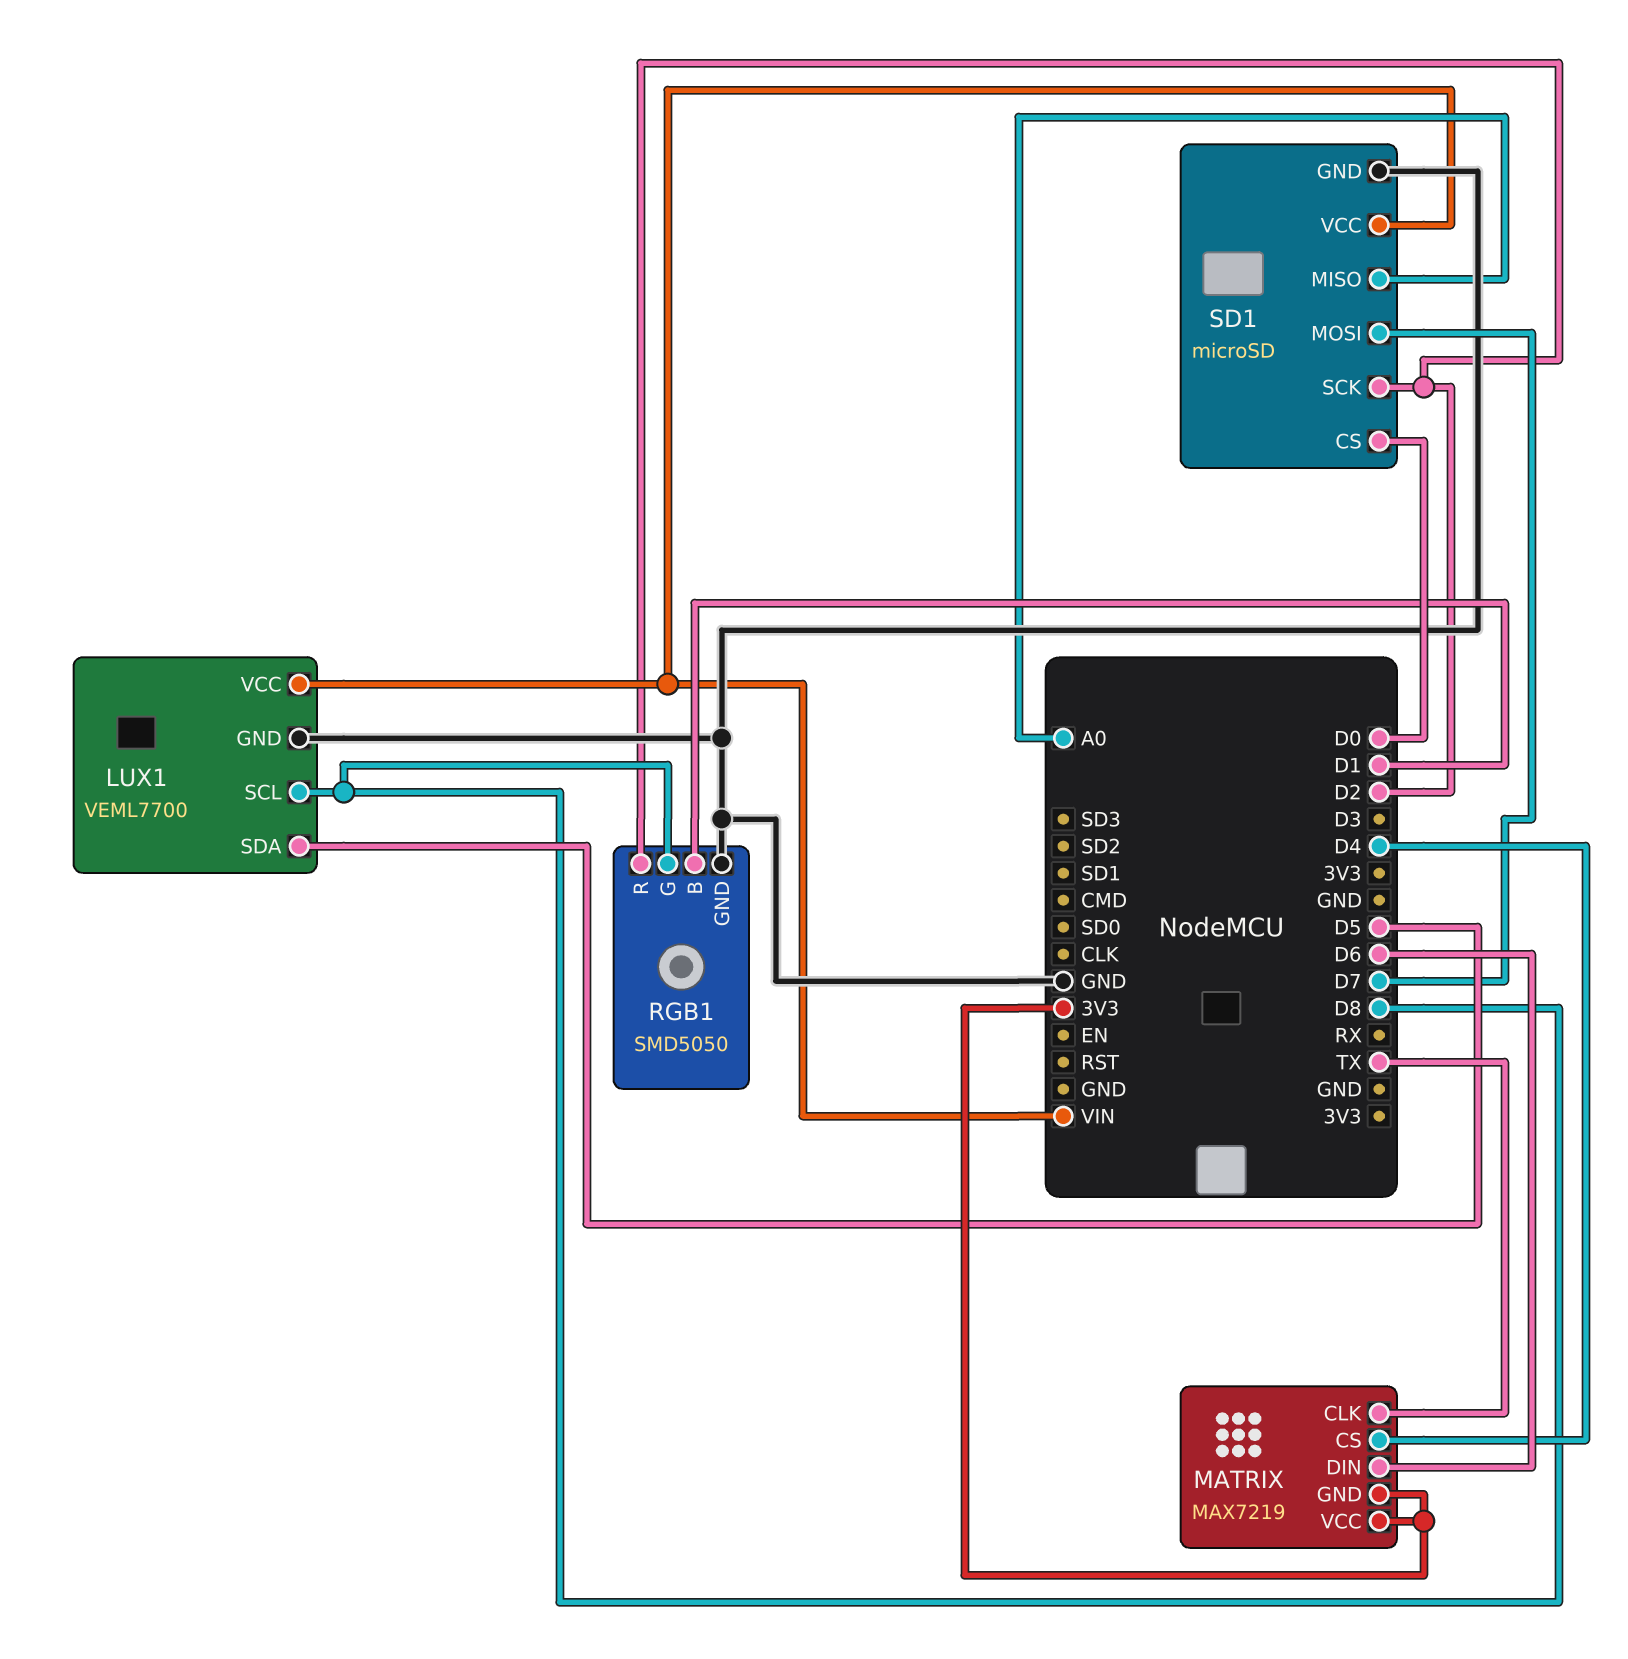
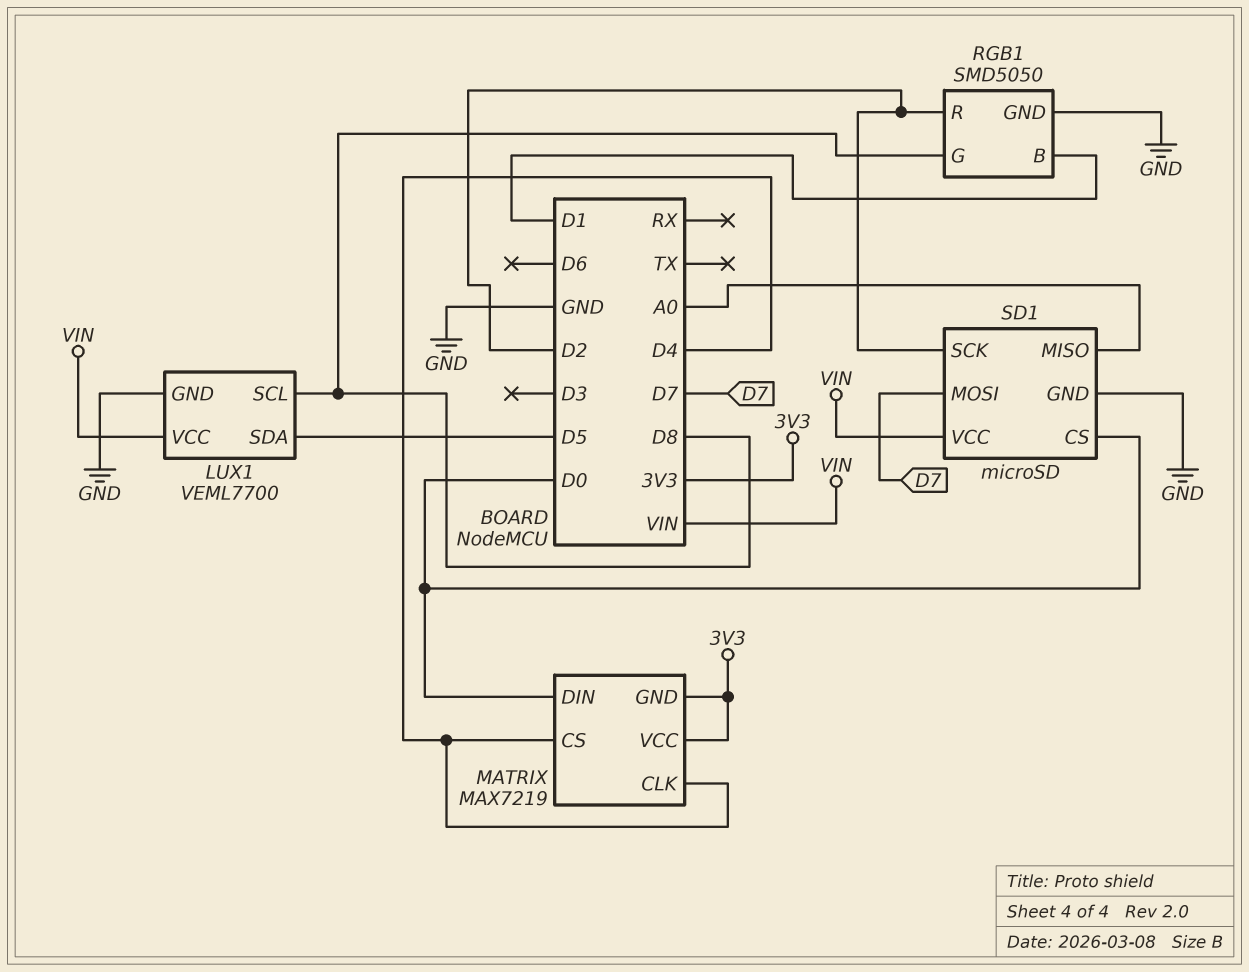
MATRIX pin CLK: TX -> D4
MATRIX pin DIN: D6 -> D0

